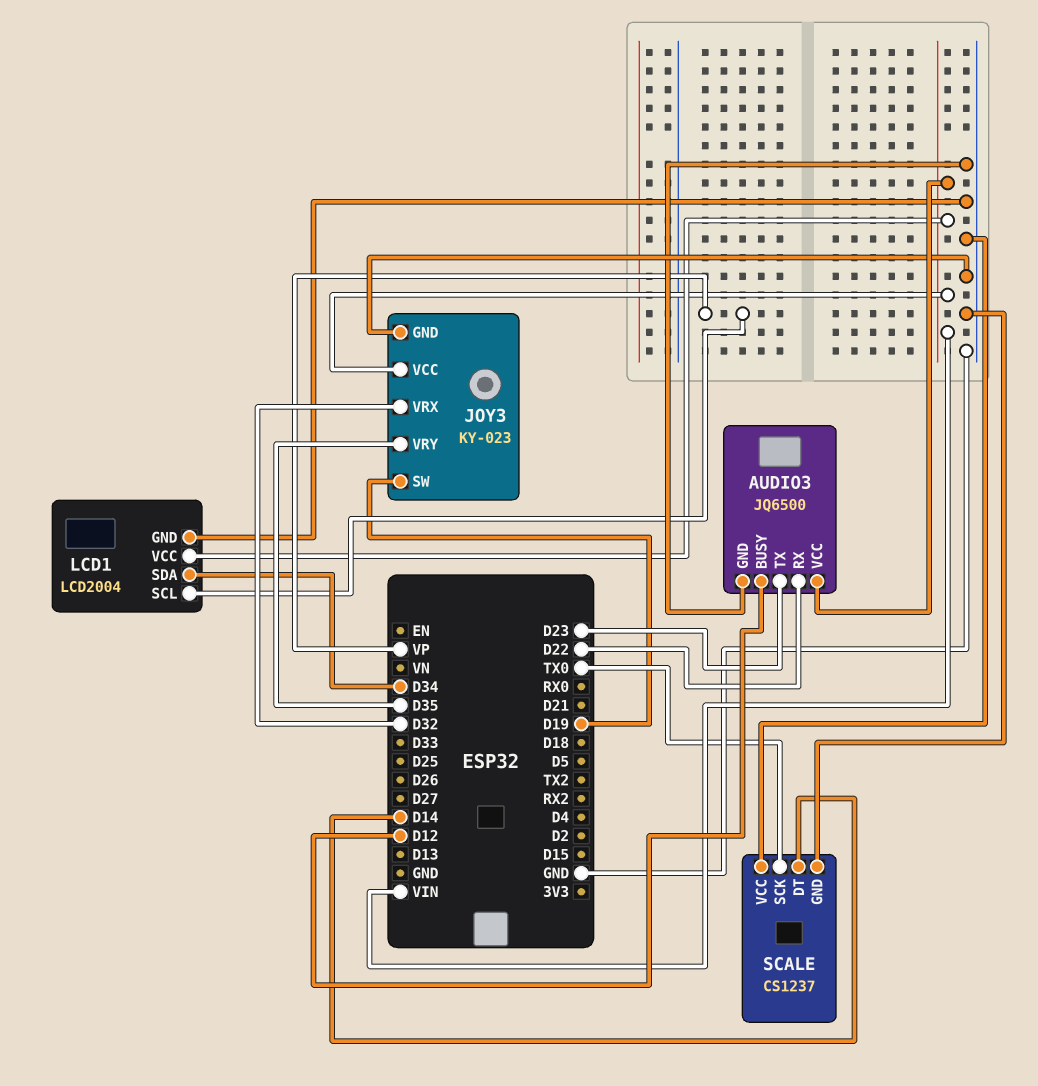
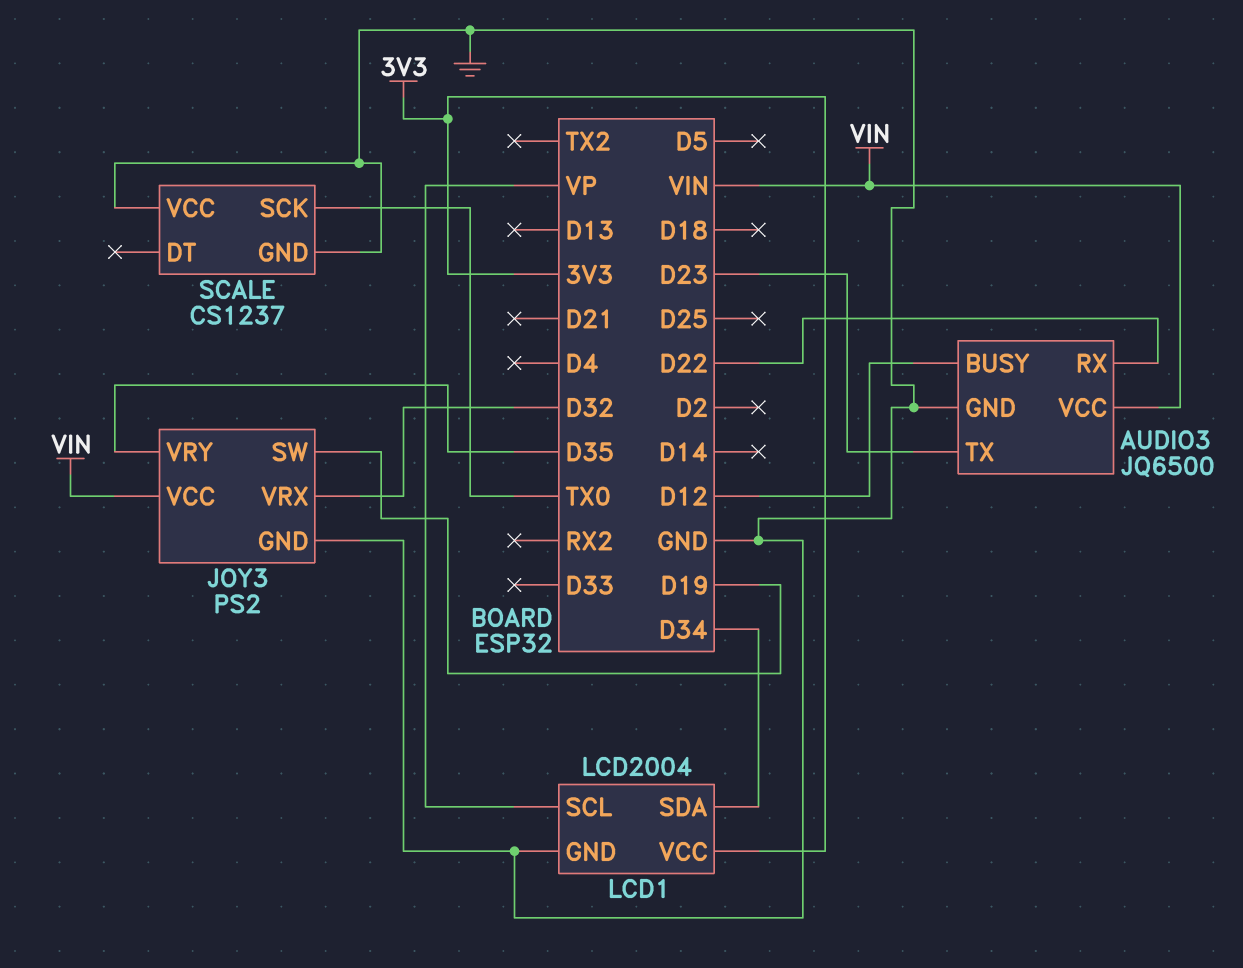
JOY3: KY-023 -> PS2
LCD1 pin VCC: VIN -> 3V3
SCALE pin DT: D14 -> none

